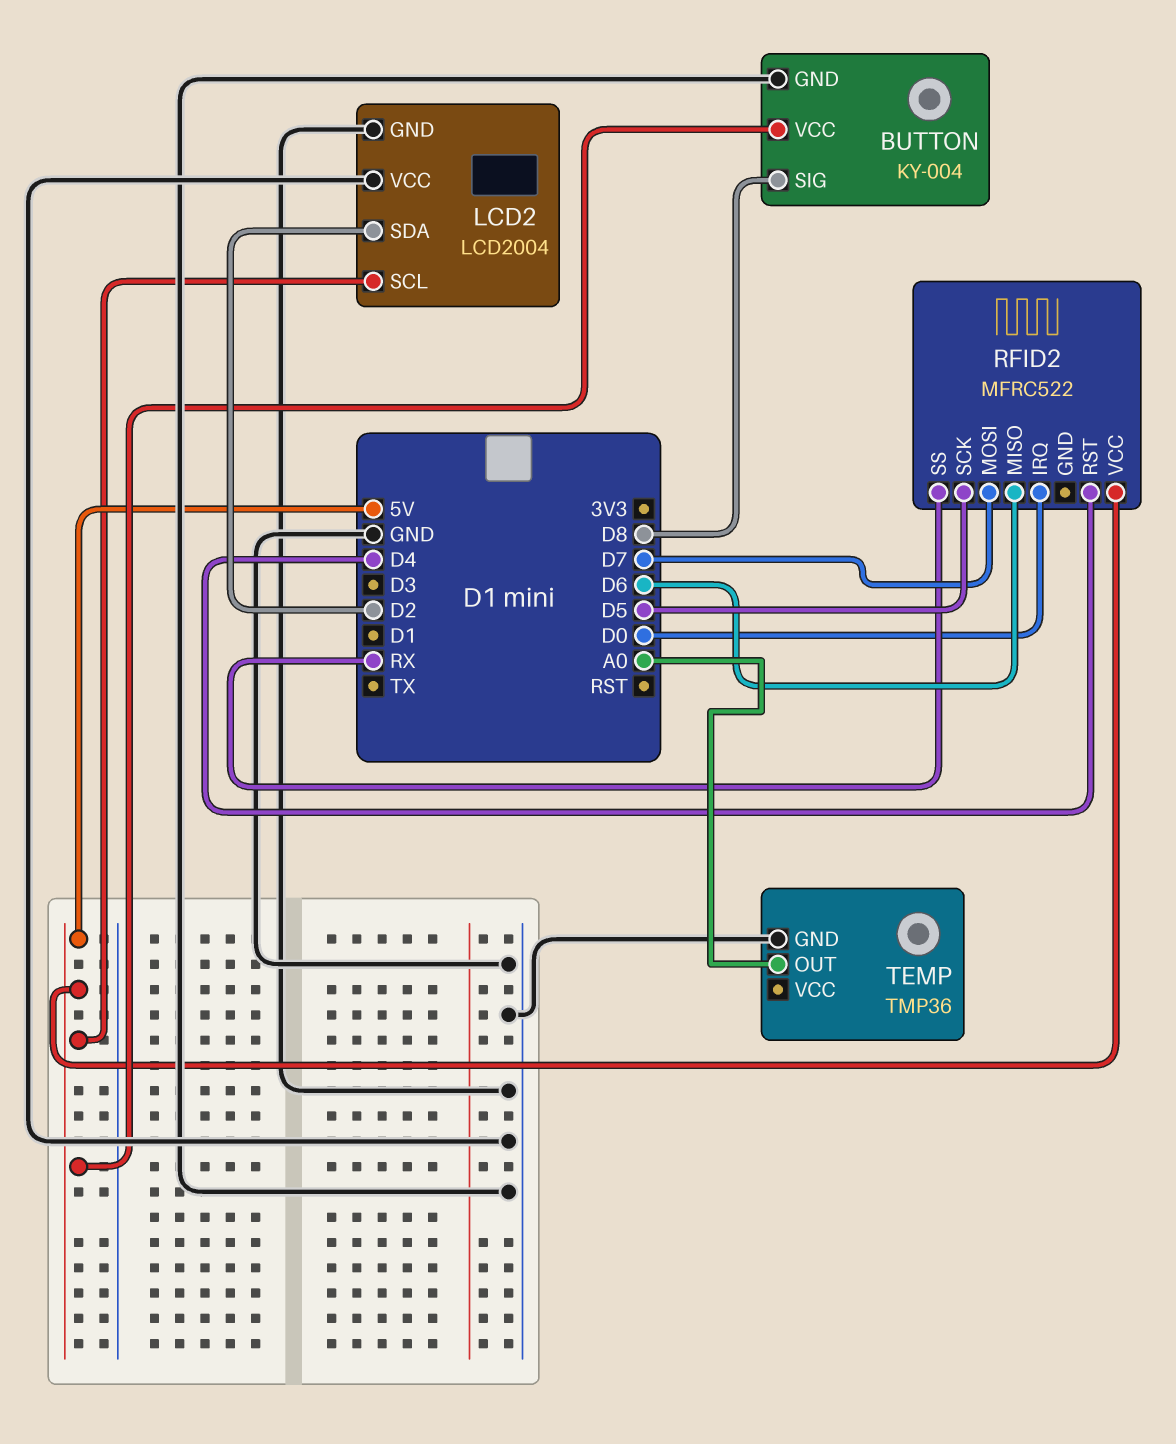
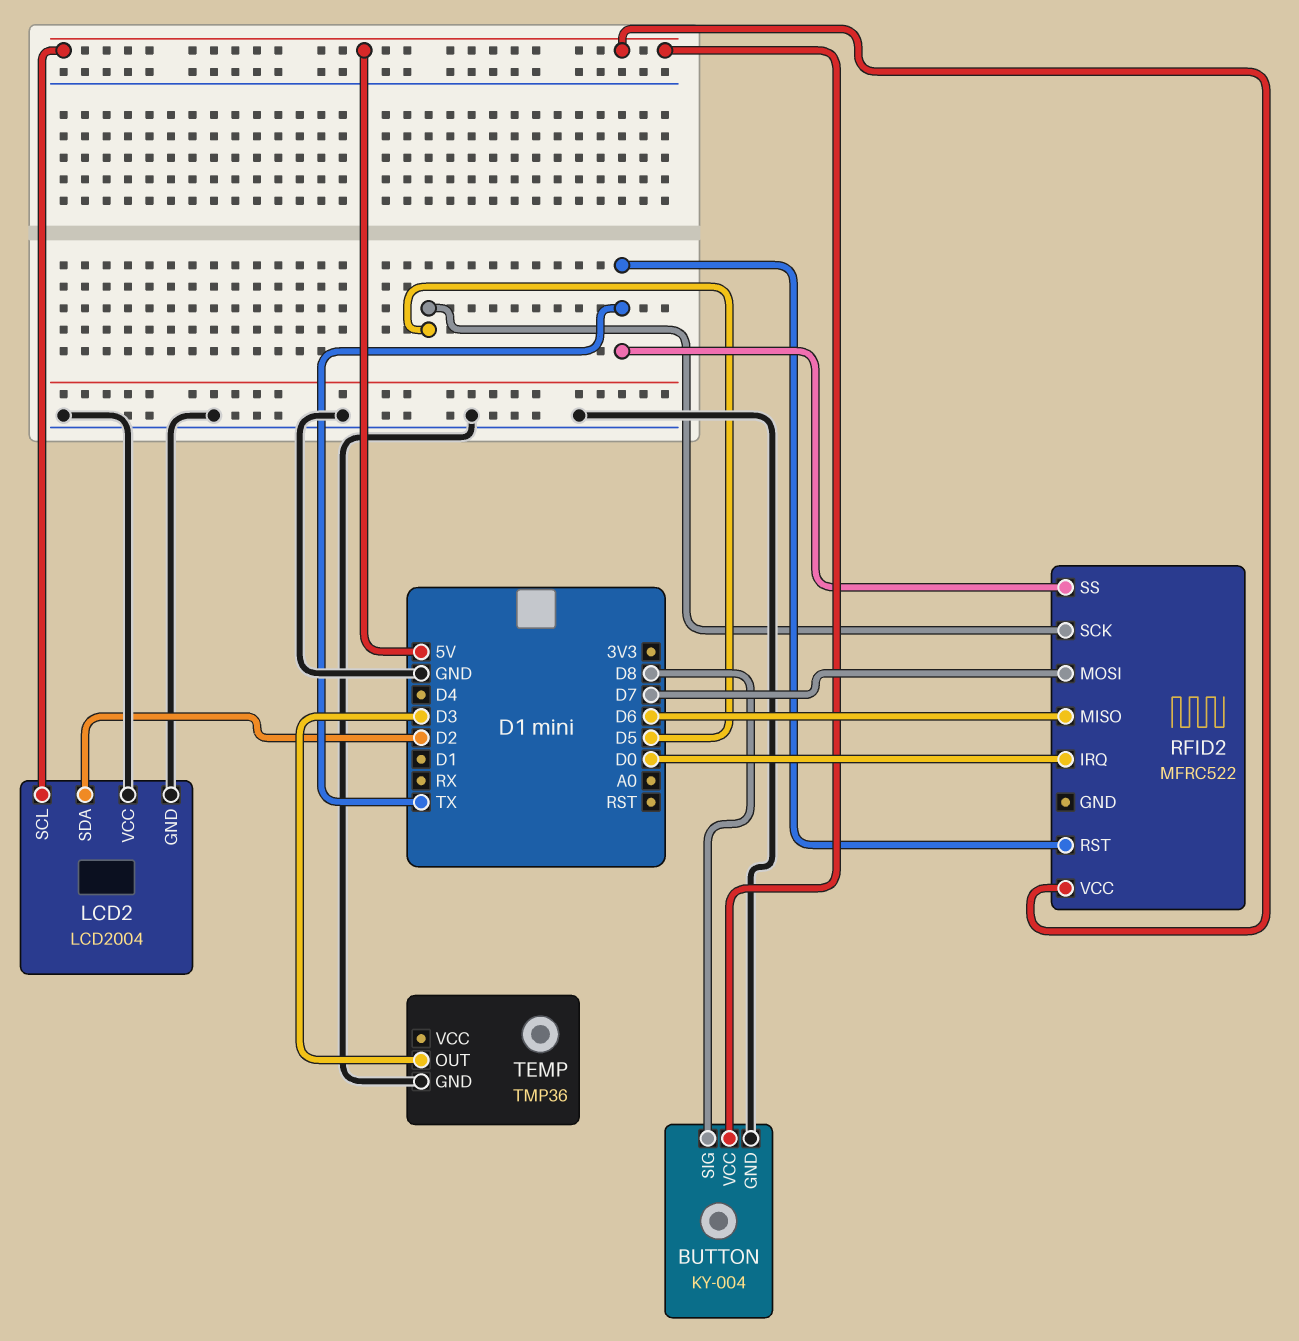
RFID2 pin RST: D4 -> TX
RFID2 pin SS: RX -> TX
TEMP pin OUT: A0 -> D3

